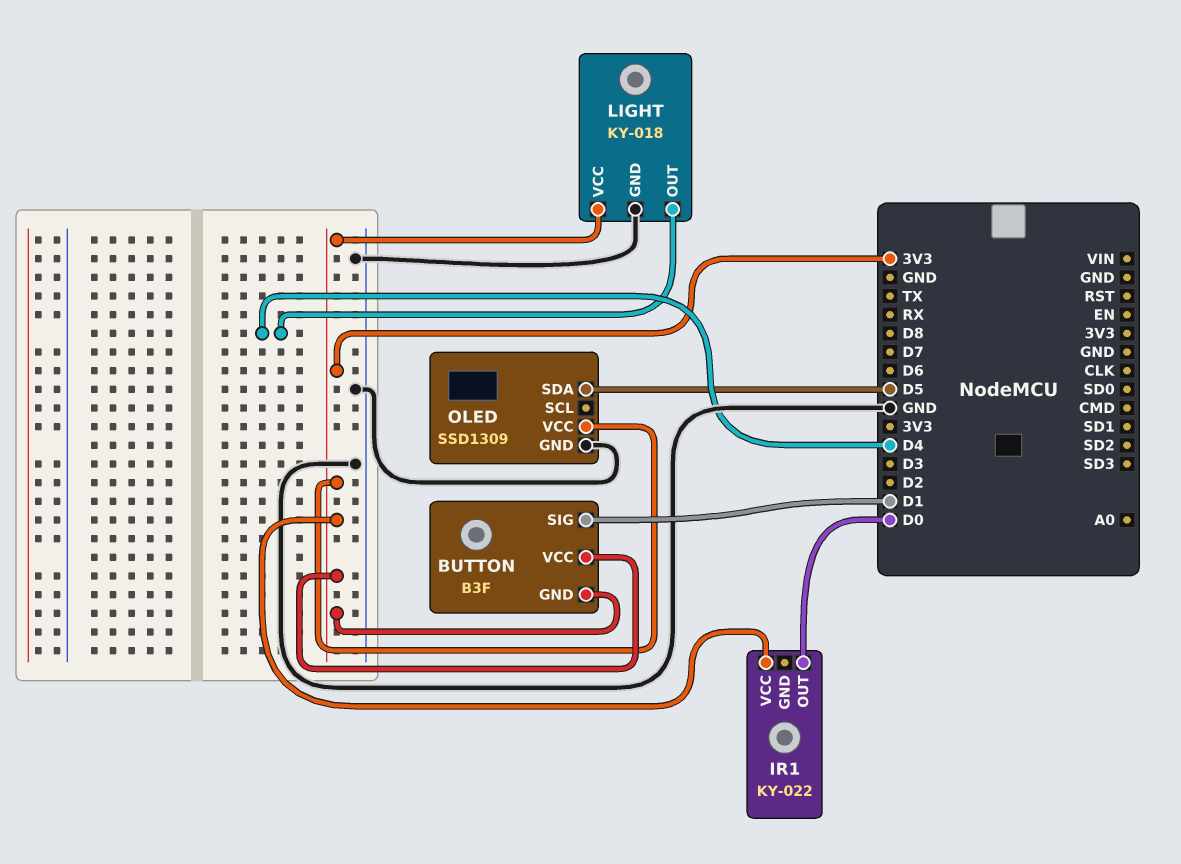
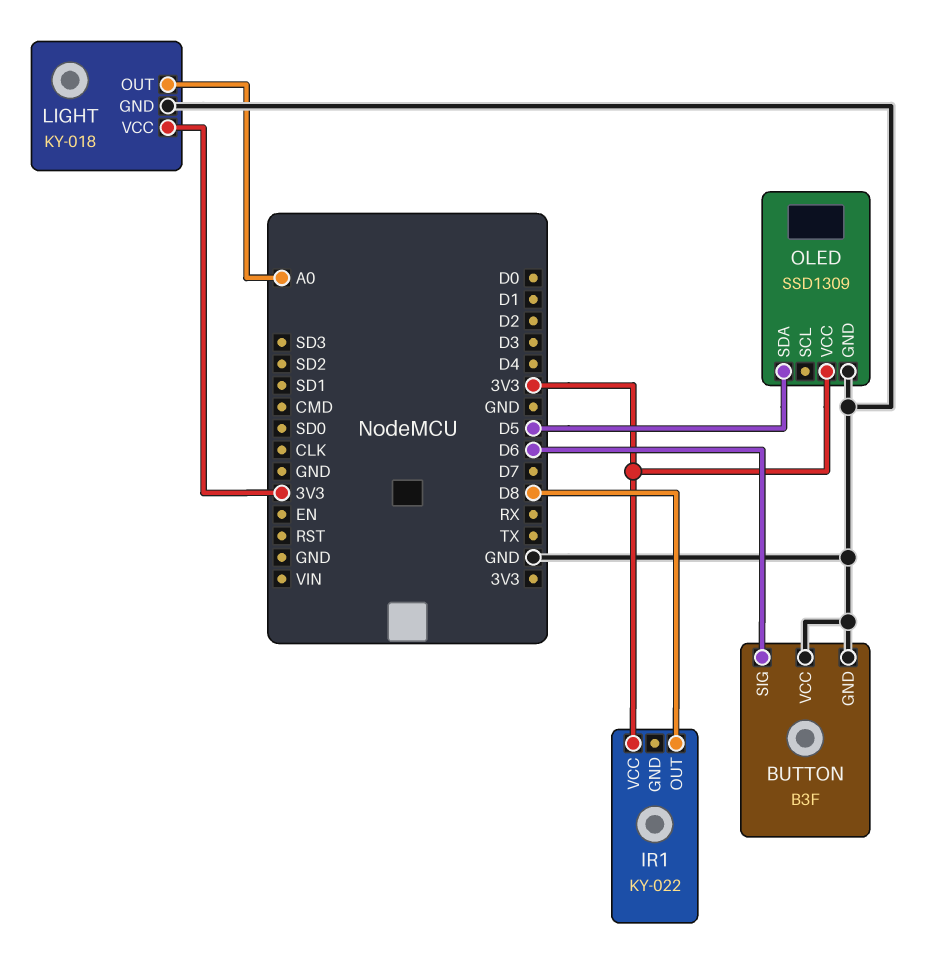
BUTTON pin GND: 3V3 -> GND
BUTTON pin SIG: D1 -> D6
BUTTON pin VCC: 3V3 -> GND
IR1 pin OUT: D0 -> D8
LIGHT pin OUT: D4 -> A0

